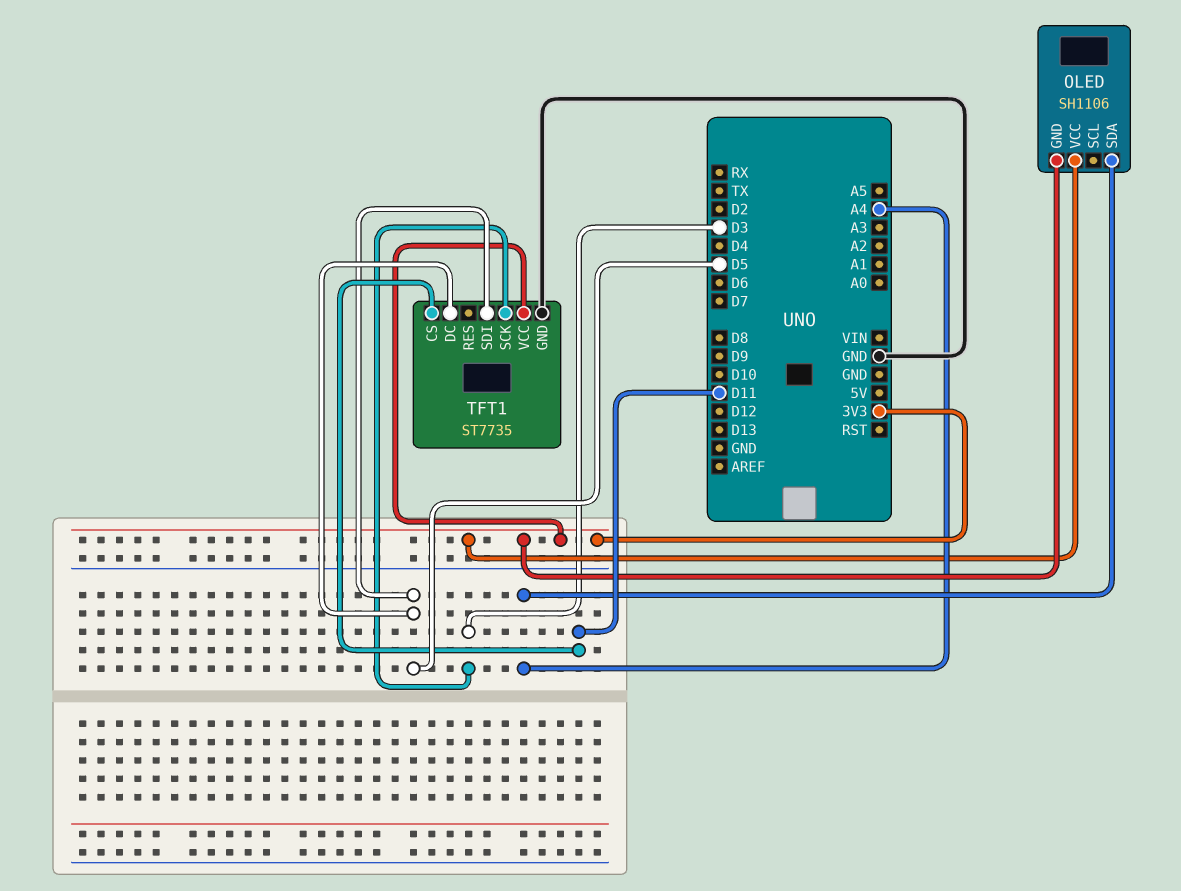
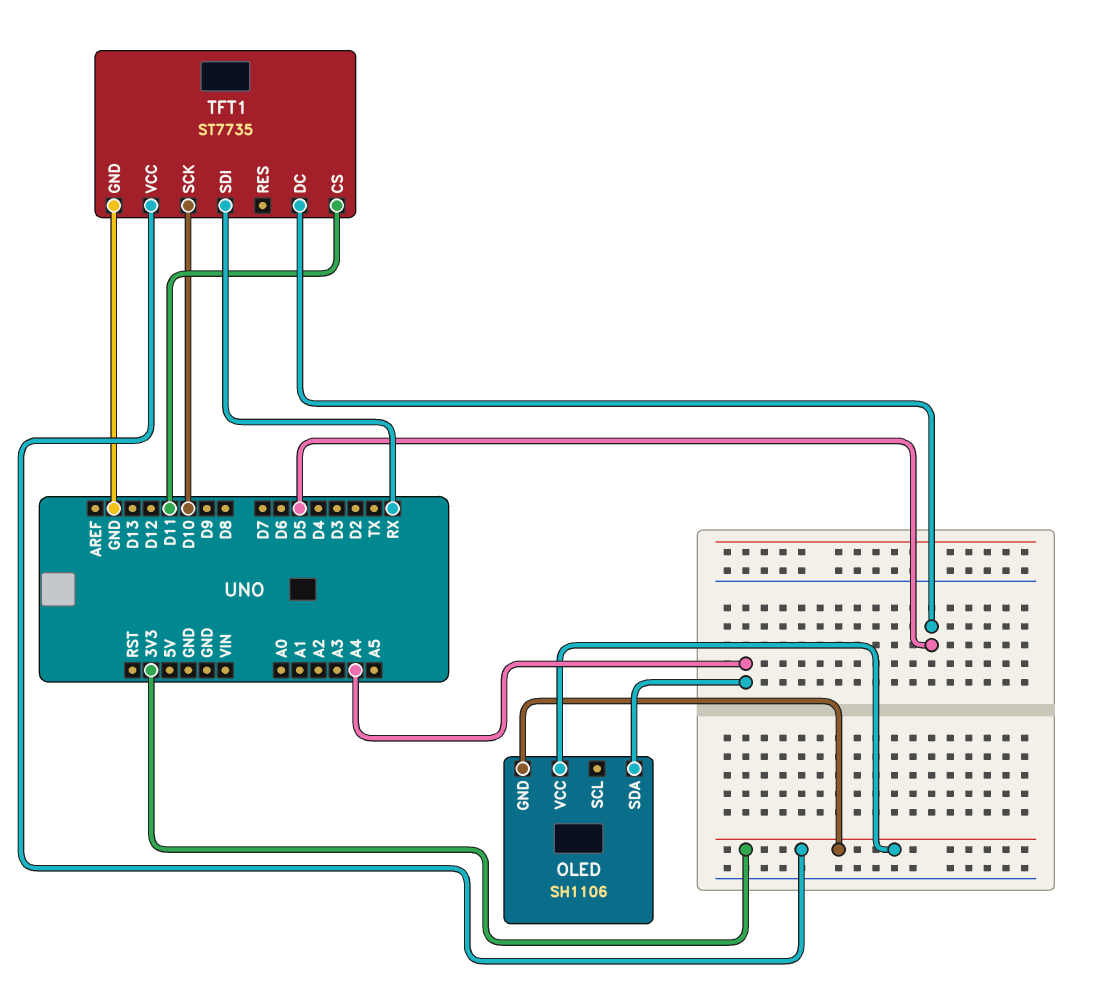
TFT1 pin SCK: D3 -> D10
TFT1 pin SDI: D5 -> RX

